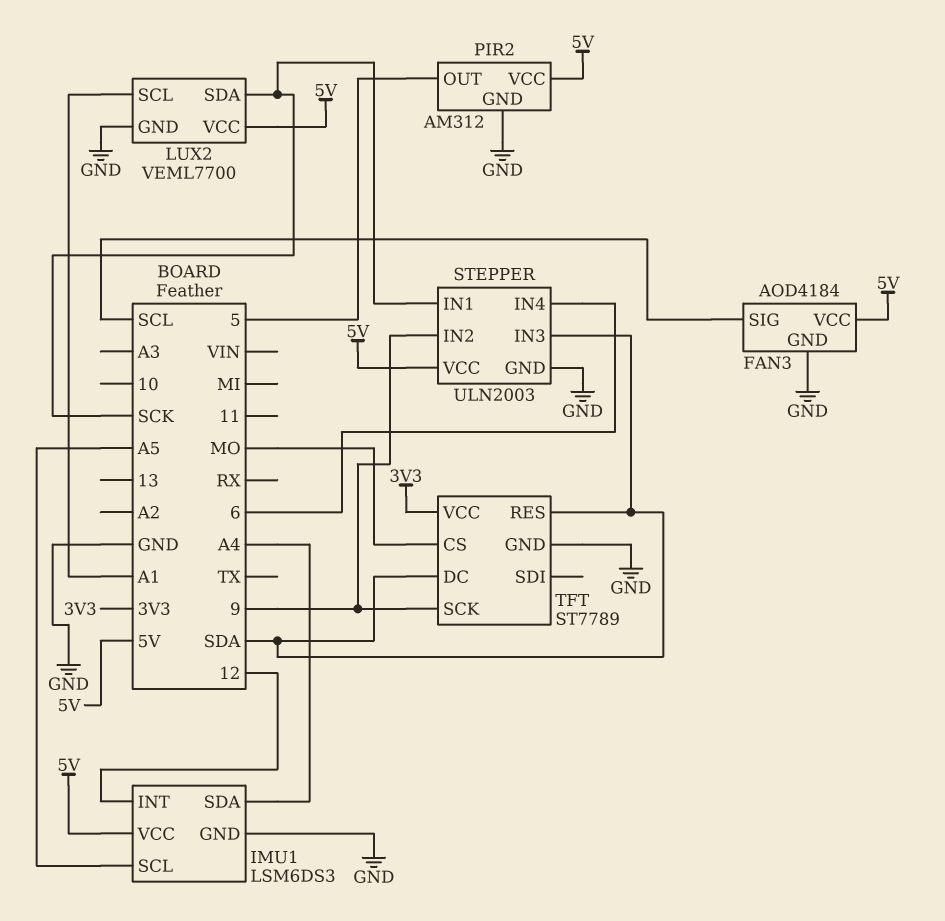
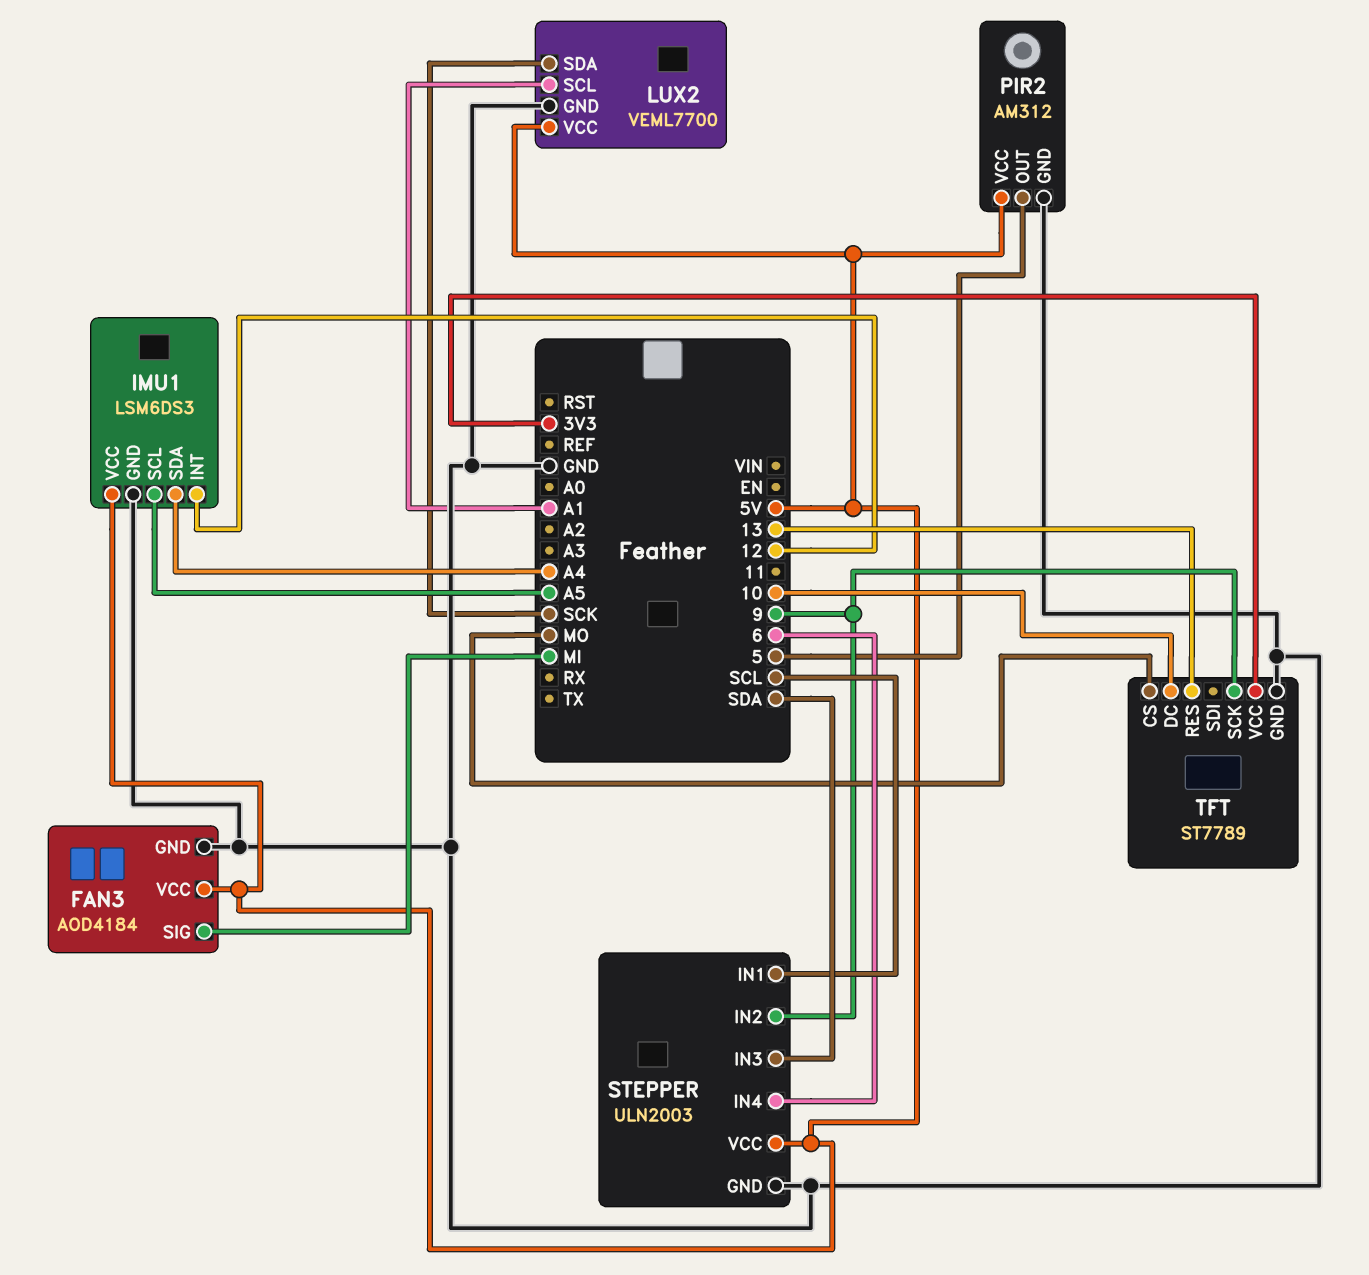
FAN3 pin SIG: SCL -> MI
STEPPER pin IN1: SCK -> SCL
TFT pin DC: SDA -> 10
TFT pin RES: SDA -> 13

